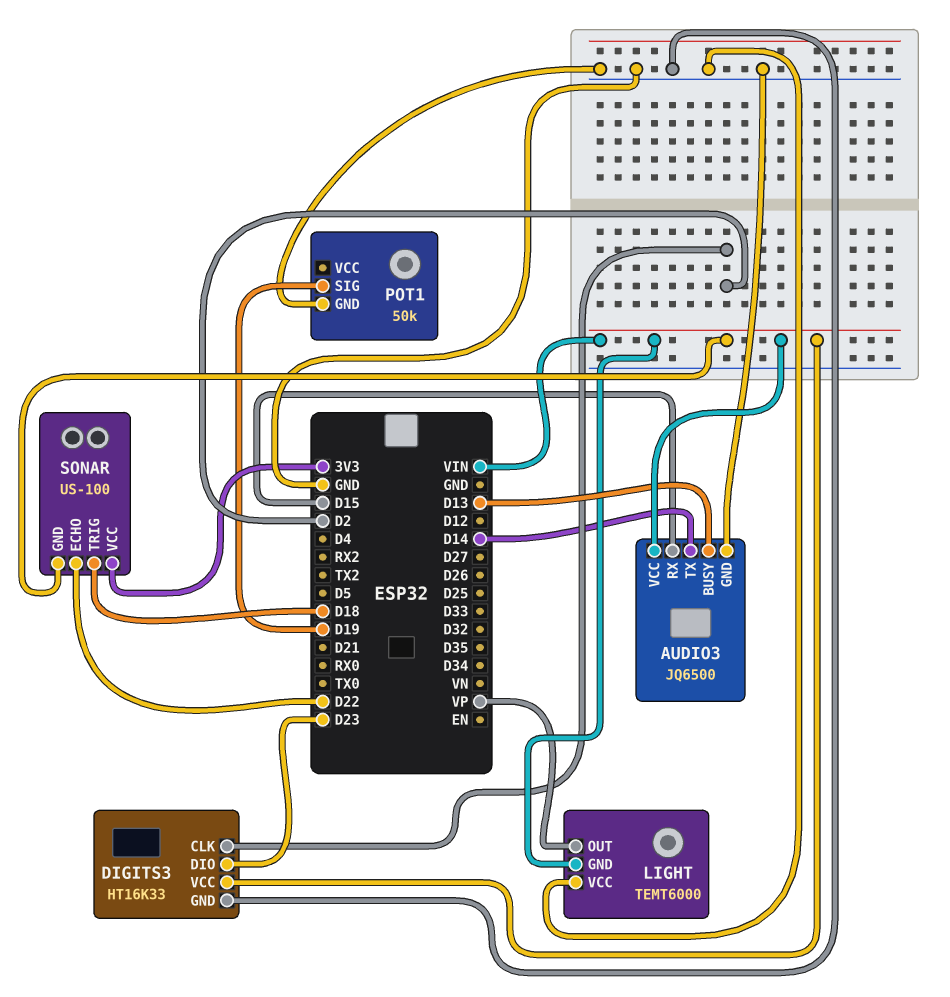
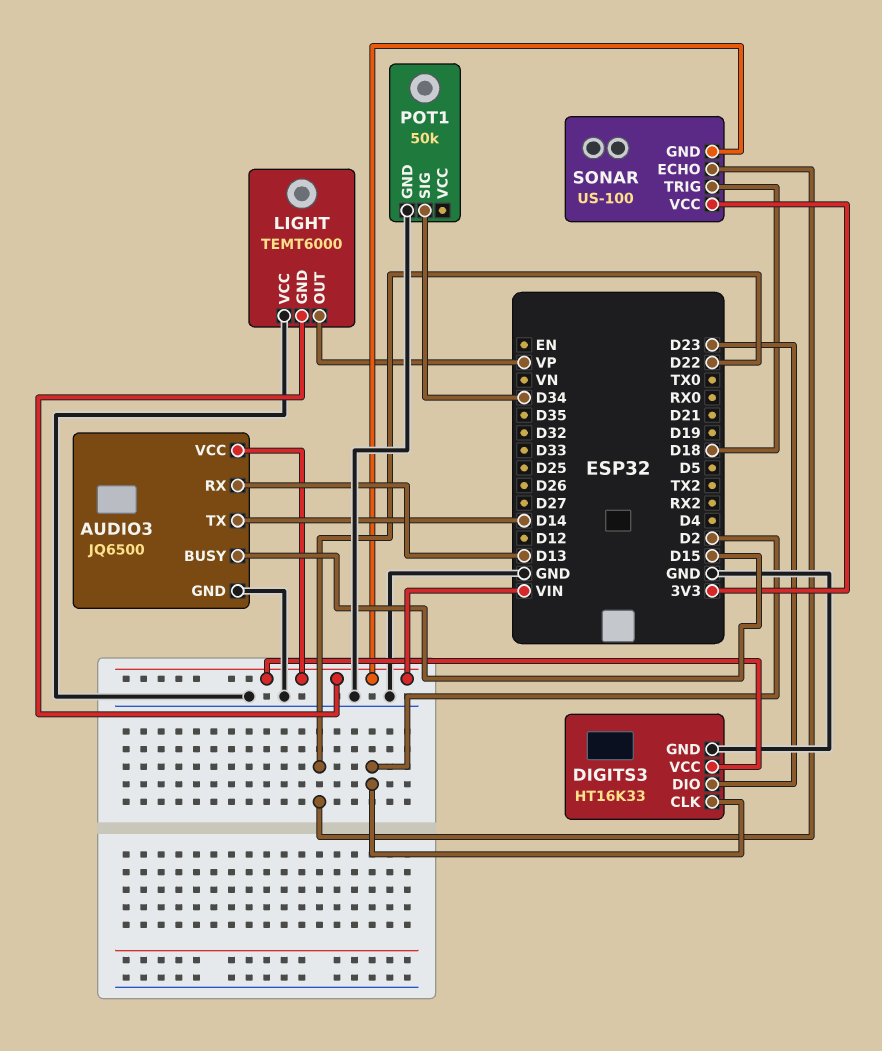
AUDIO3 pin BUSY: D13 -> D15
AUDIO3 pin RX: D15 -> D13
POT1 pin SIG: D19 -> D34

